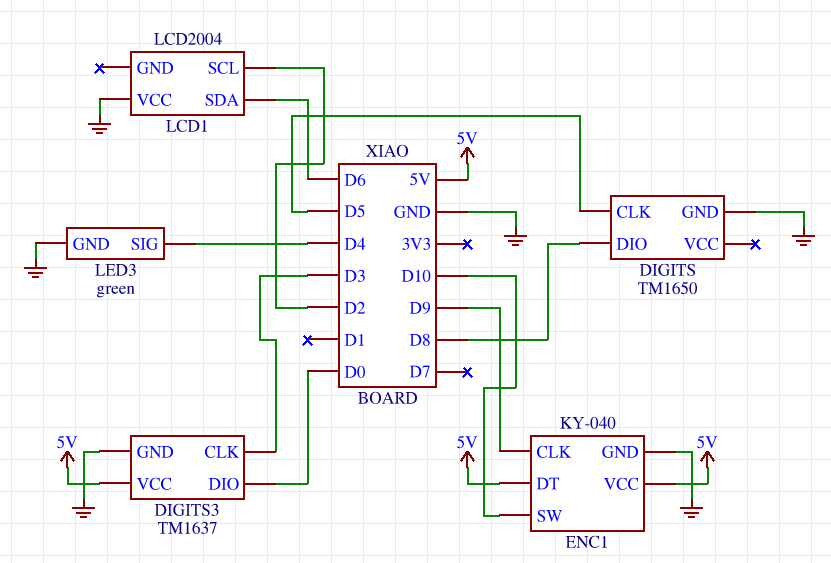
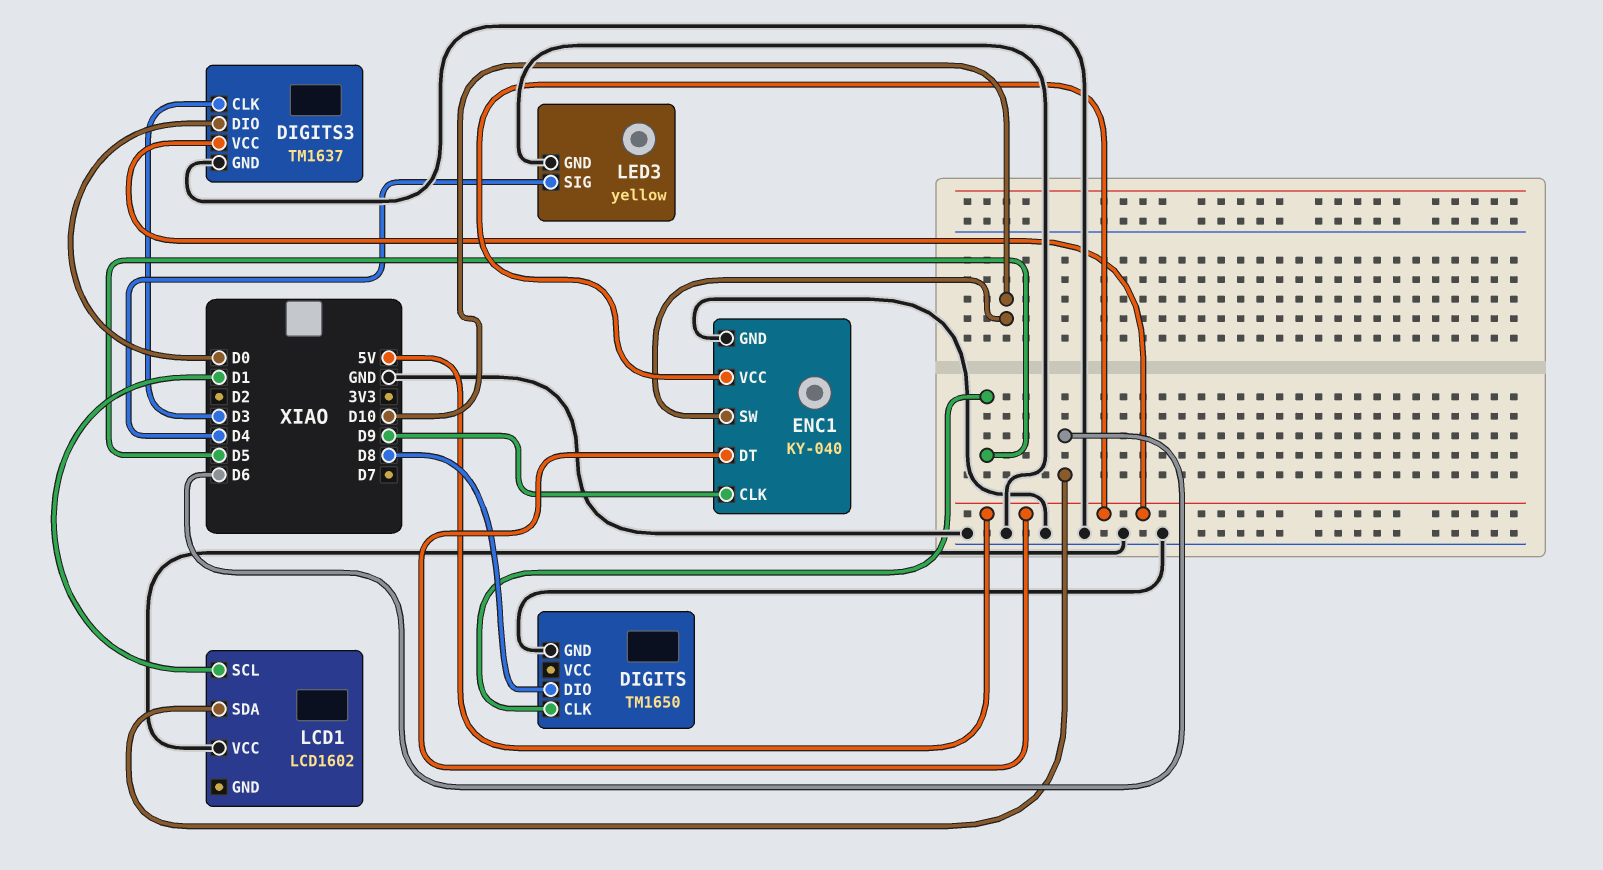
LCD1: LCD2004 -> LCD1602
LCD1 pin SCL: D2 -> D1
LED3: green -> yellow

